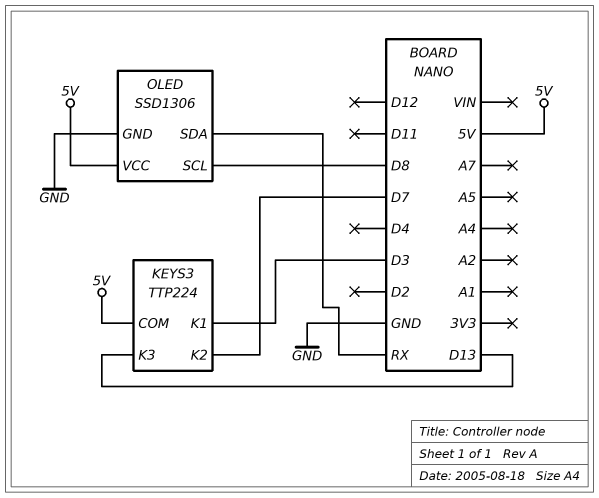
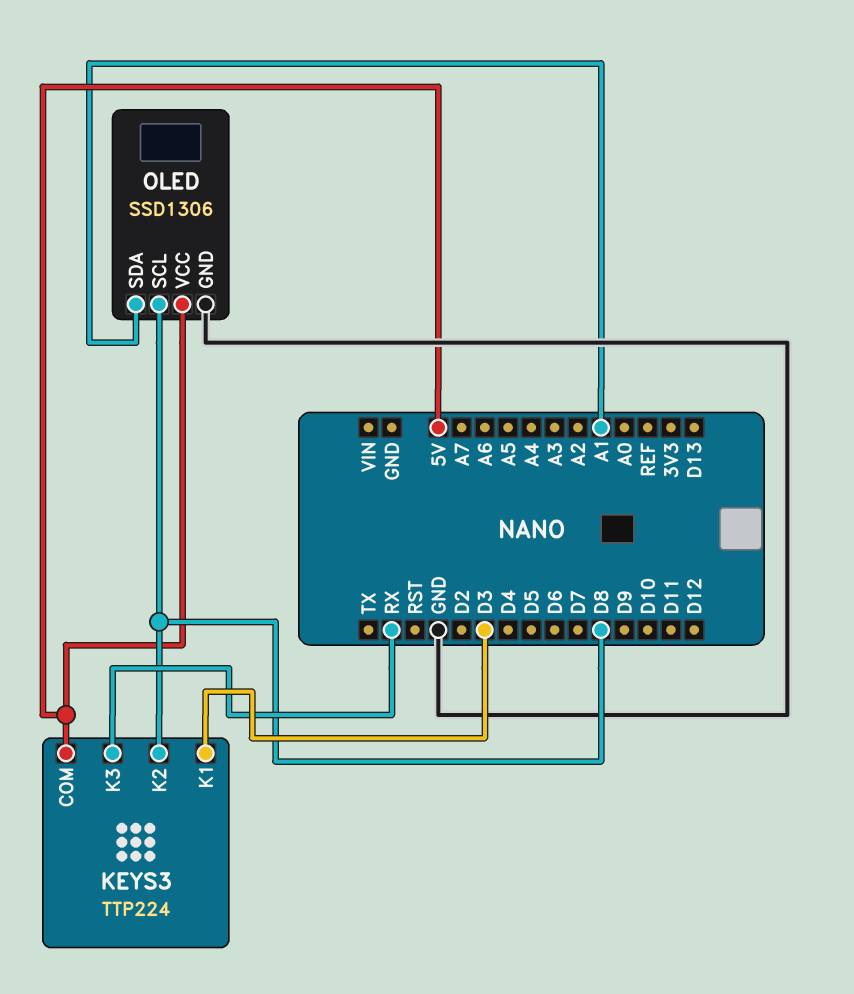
KEYS3 pin K2: D7 -> D8
KEYS3 pin K3: D13 -> RX
OLED pin SDA: RX -> A1

